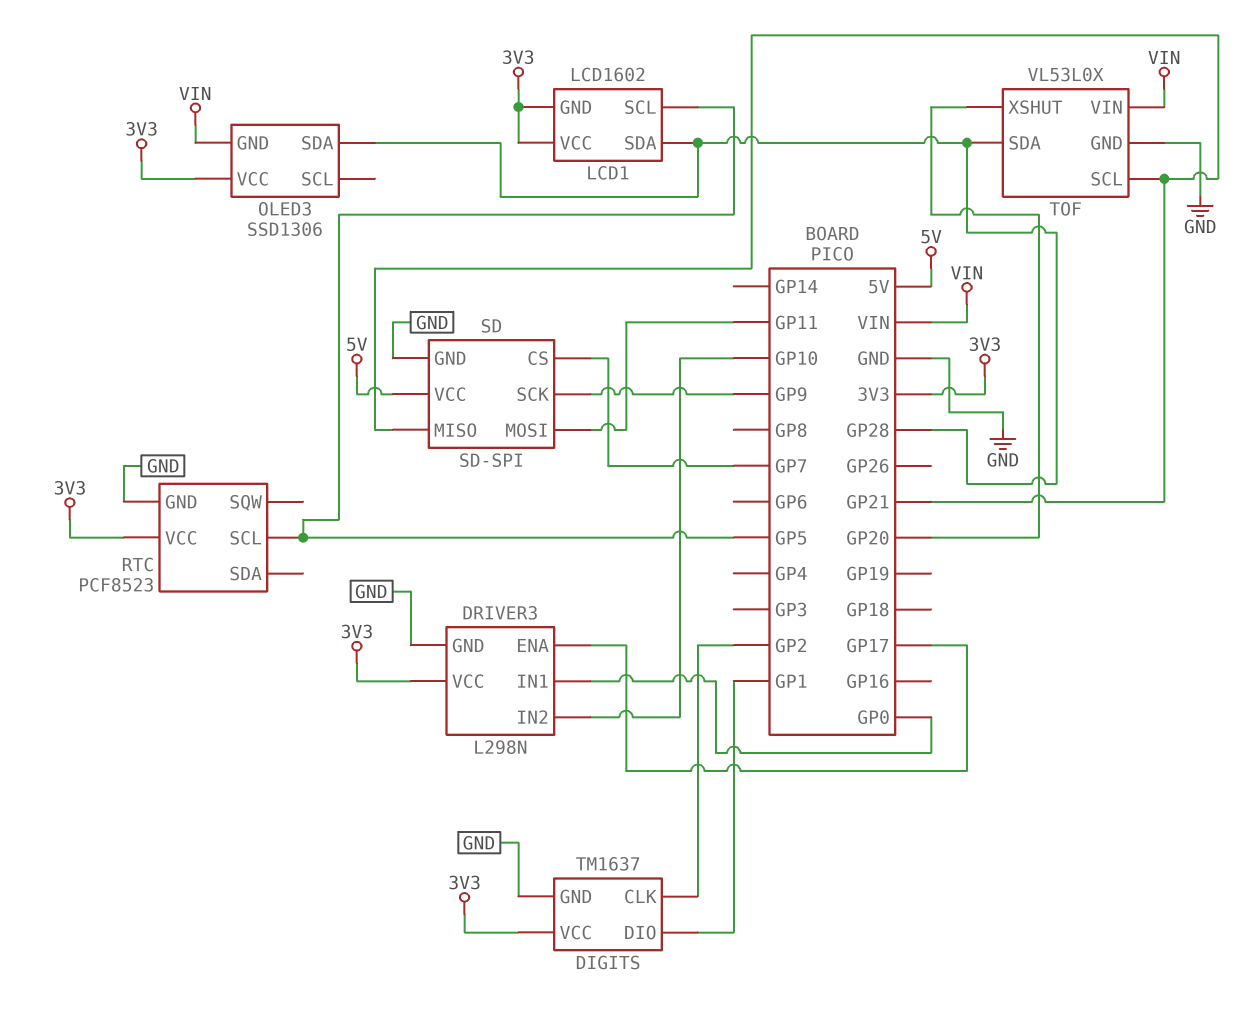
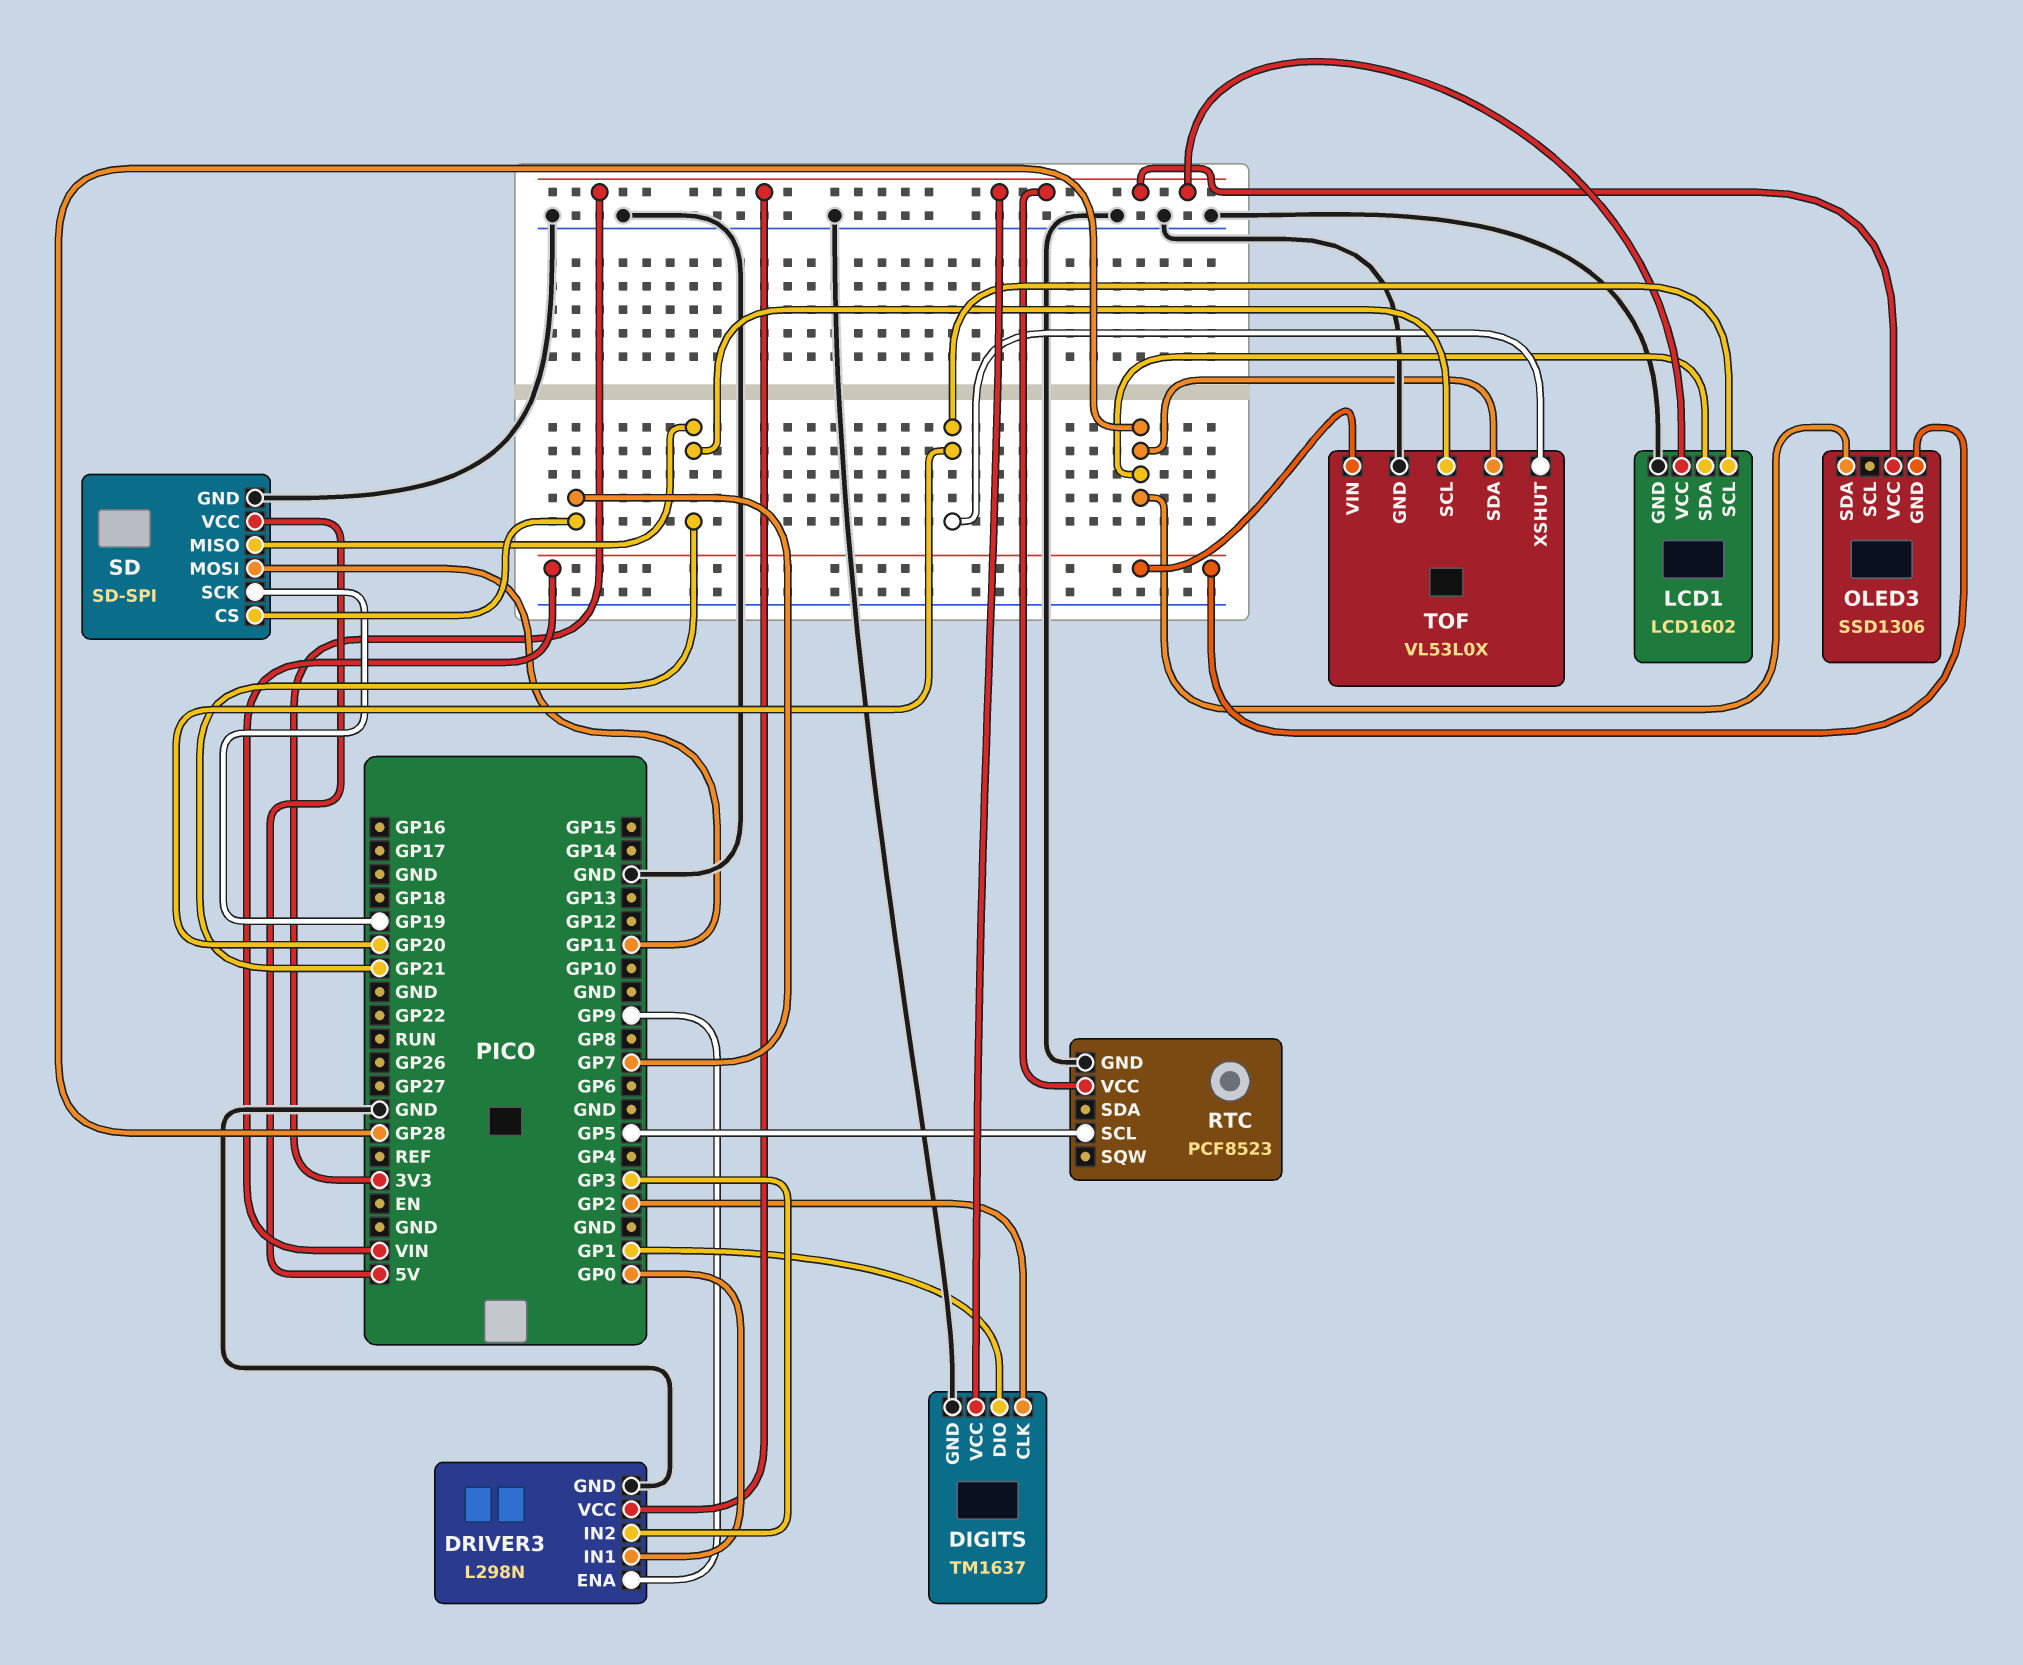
DRIVER3 pin ENA: GP17 -> GP9
DRIVER3 pin IN2: GP10 -> GP3
LCD1 pin GND: 3V3 -> GND
LCD1 pin SCL: GP5 -> GP20
SD pin SCK: GP9 -> GP19

